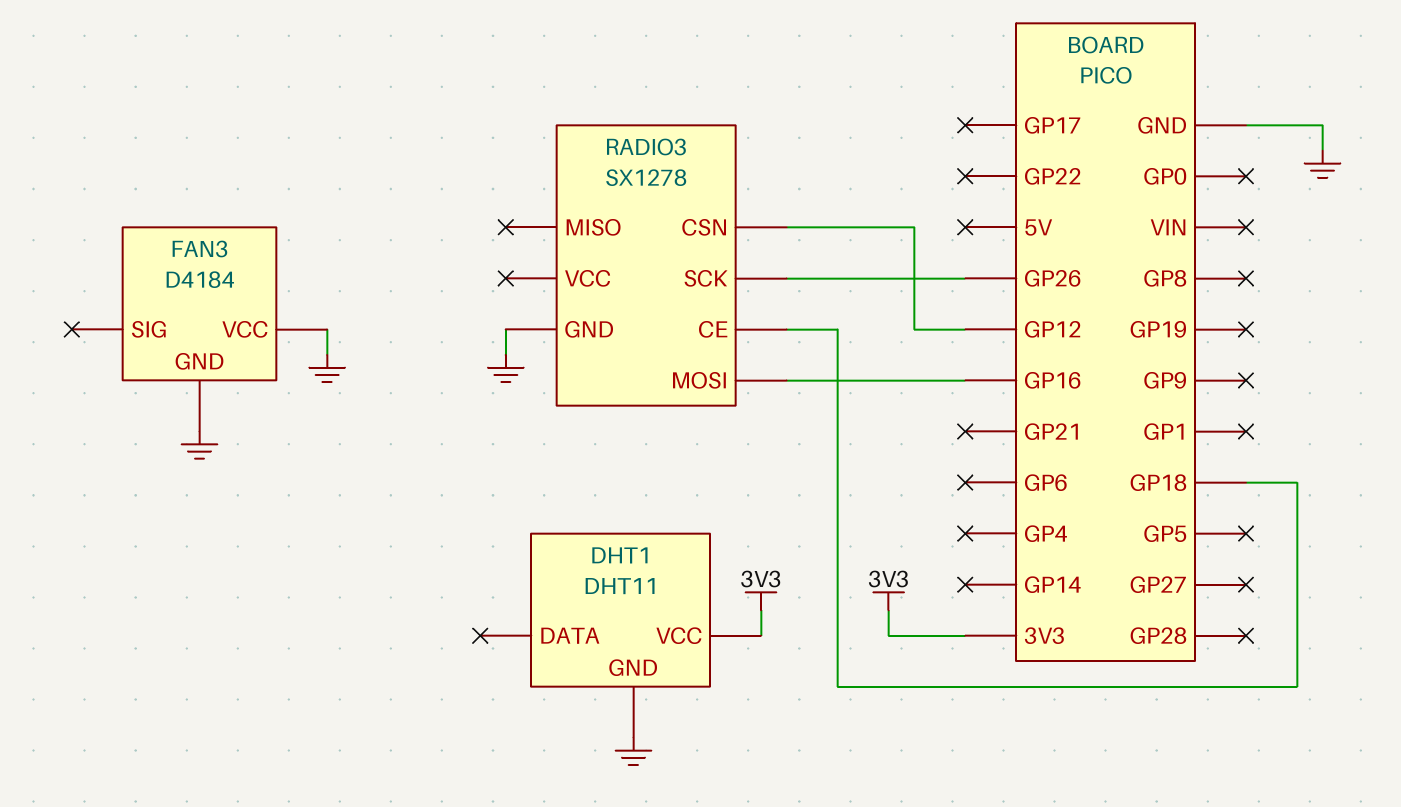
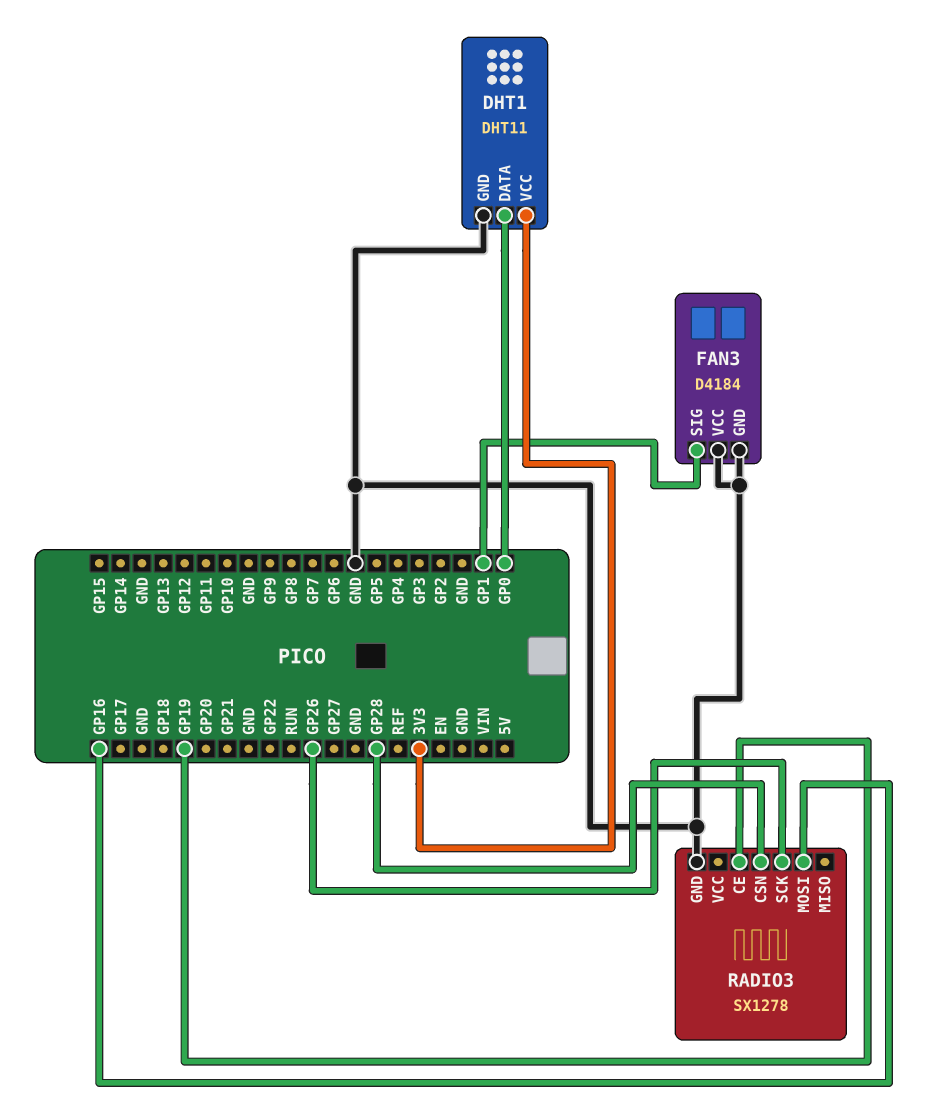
DHT1 pin DATA: none -> GP0
FAN3 pin SIG: none -> GP1
RADIO3 pin CE: GP18 -> GP19
RADIO3 pin CSN: GP12 -> GP28

